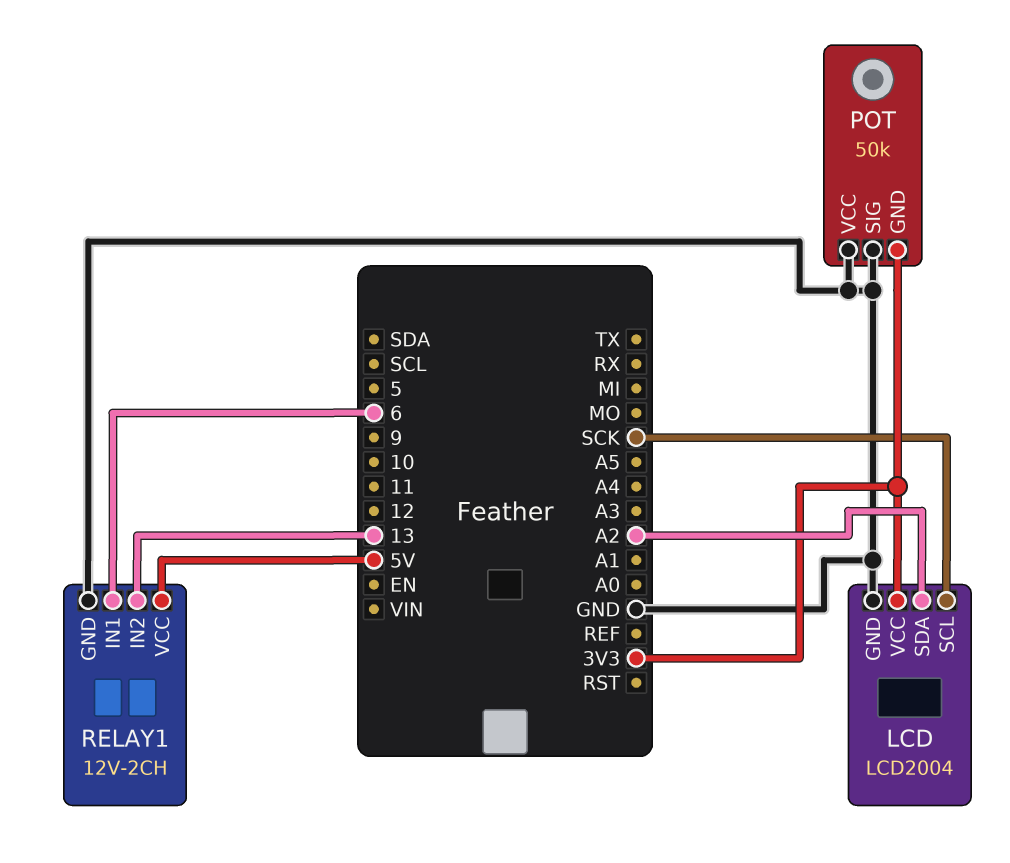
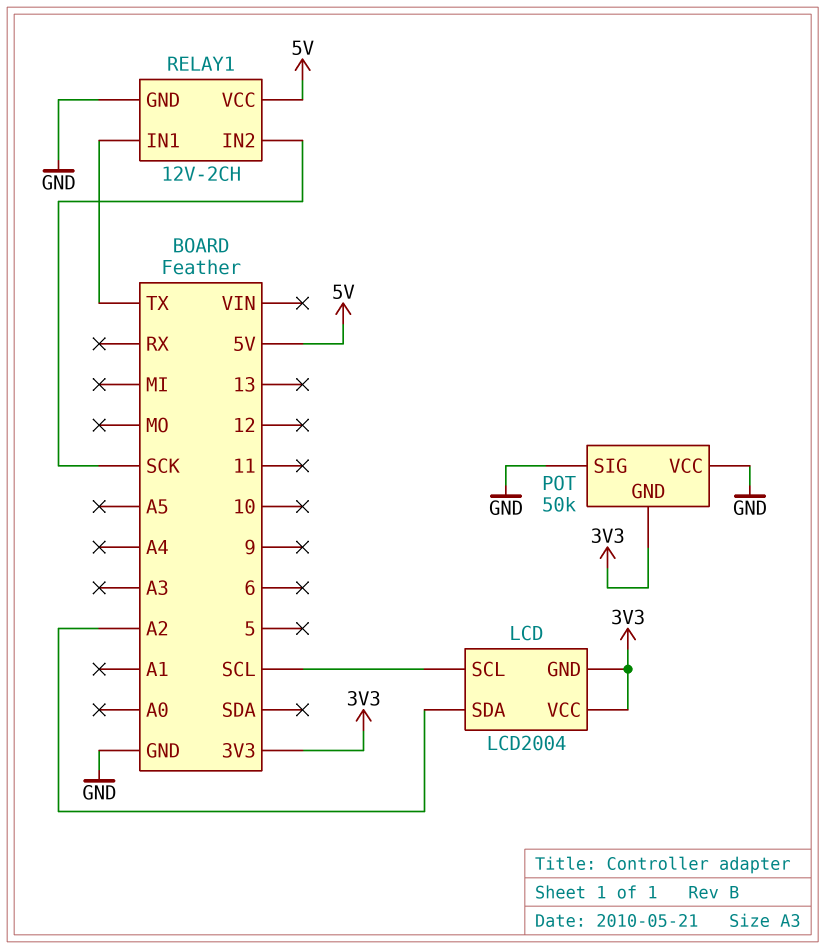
LCD pin GND: GND -> 3V3
LCD pin SCL: SCK -> SCL
RELAY1 pin IN1: 6 -> TX
RELAY1 pin IN2: 13 -> SCK

